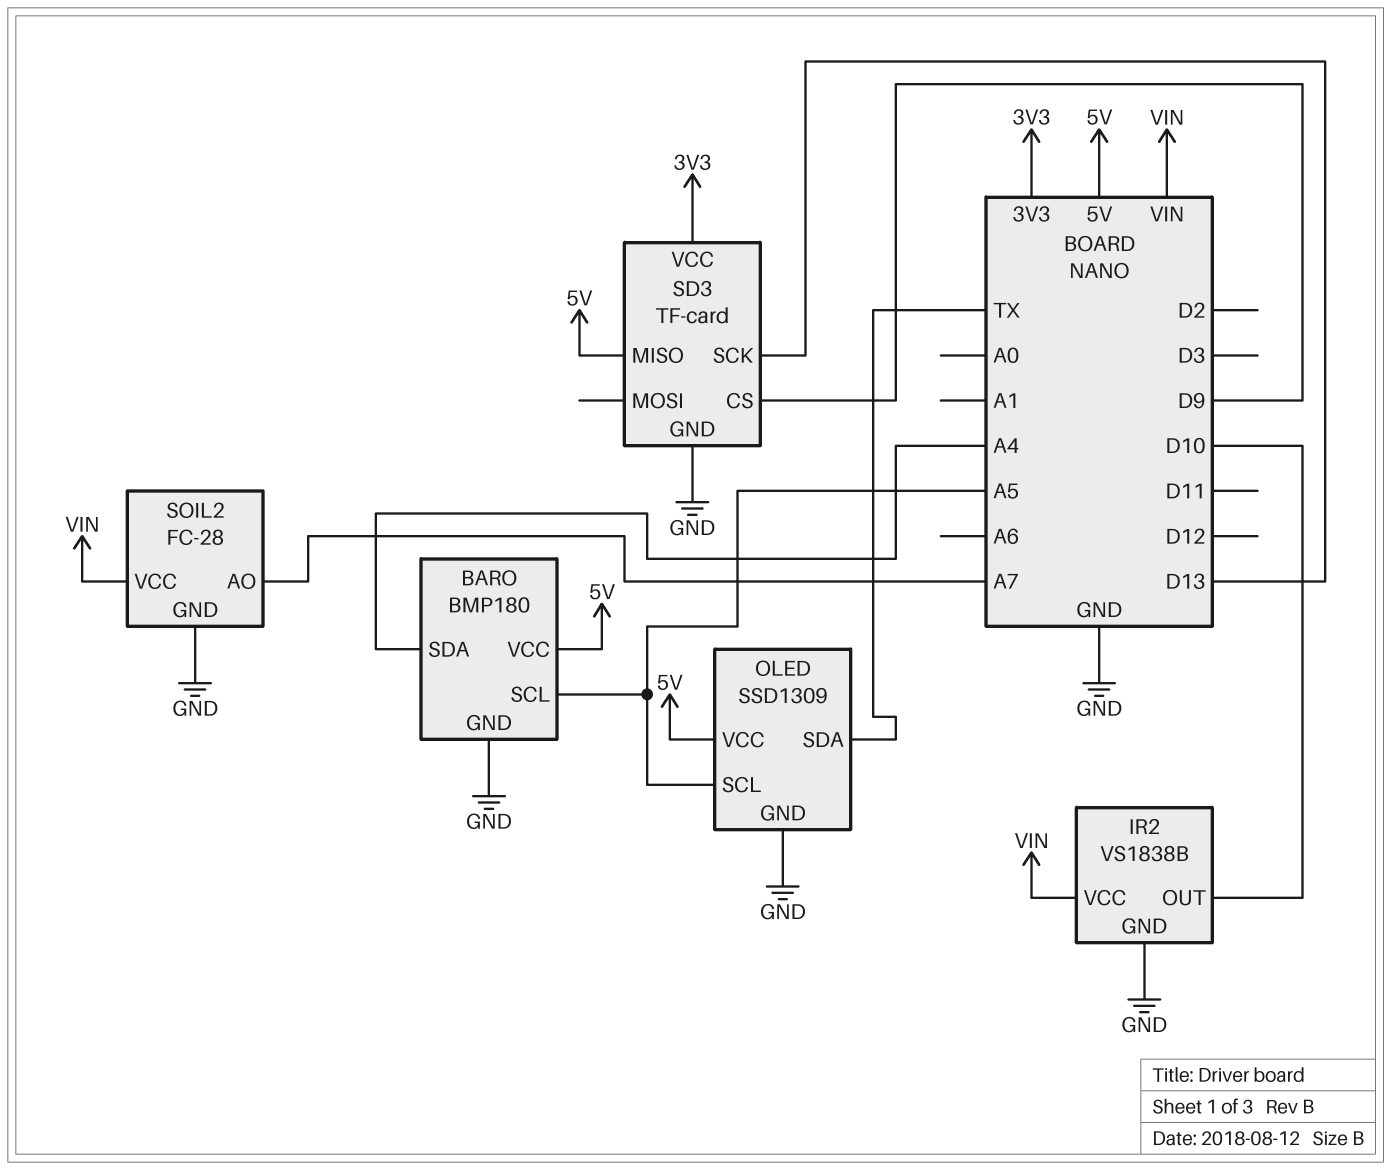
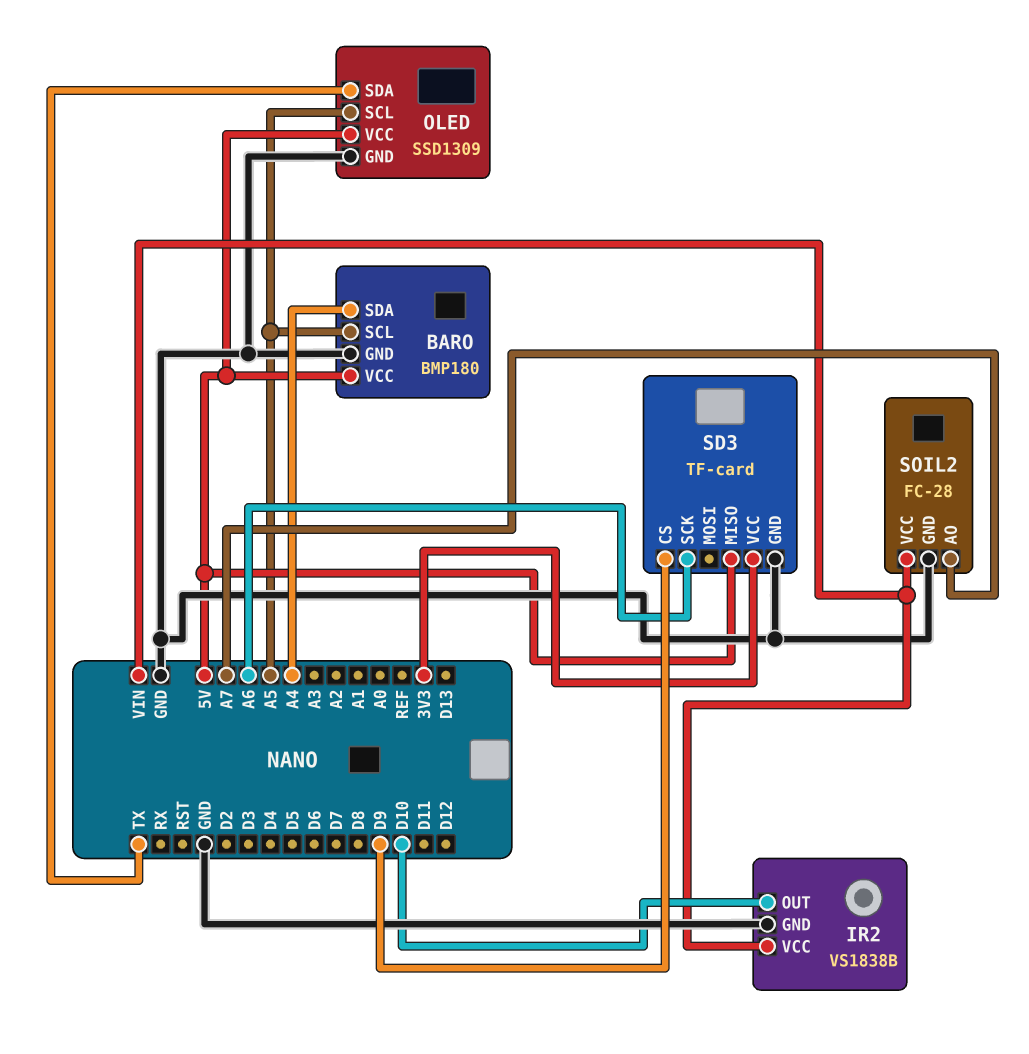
SD3 pin SCK: D13 -> A6

